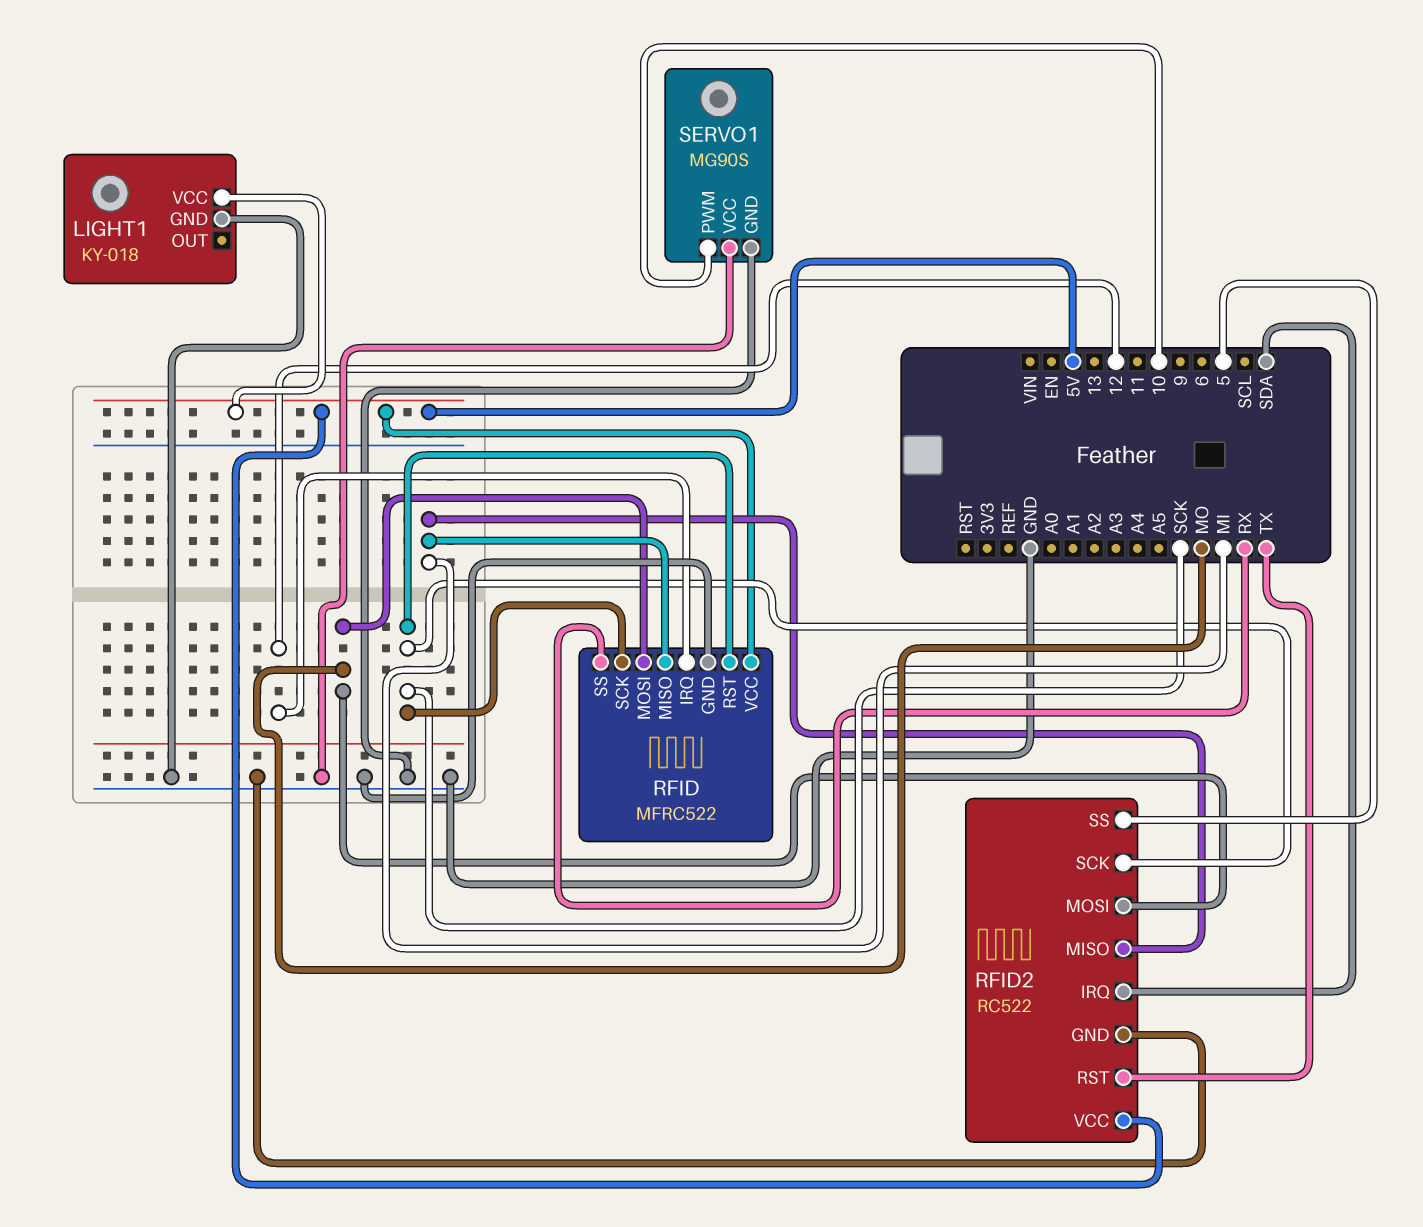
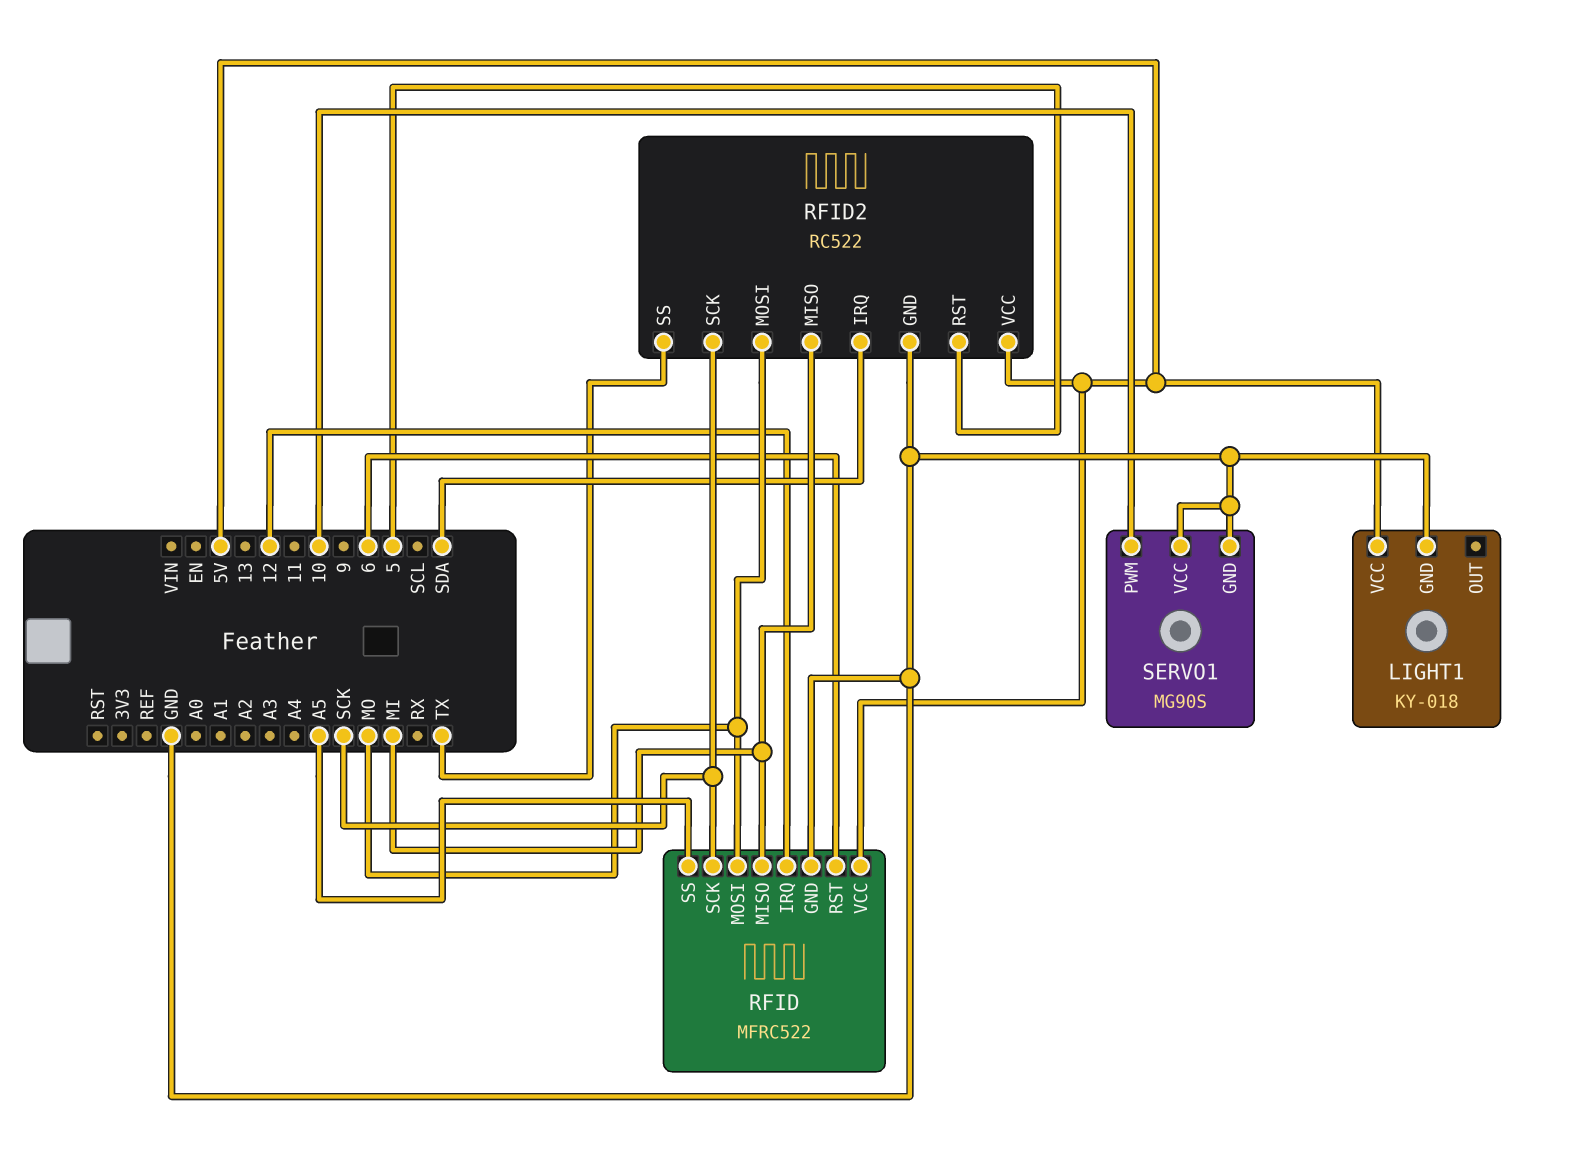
RFID pin RST: SCK -> 6
RFID pin SS: RX -> A5
RFID2 pin RST: TX -> 5
RFID2 pin SS: 5 -> TX

